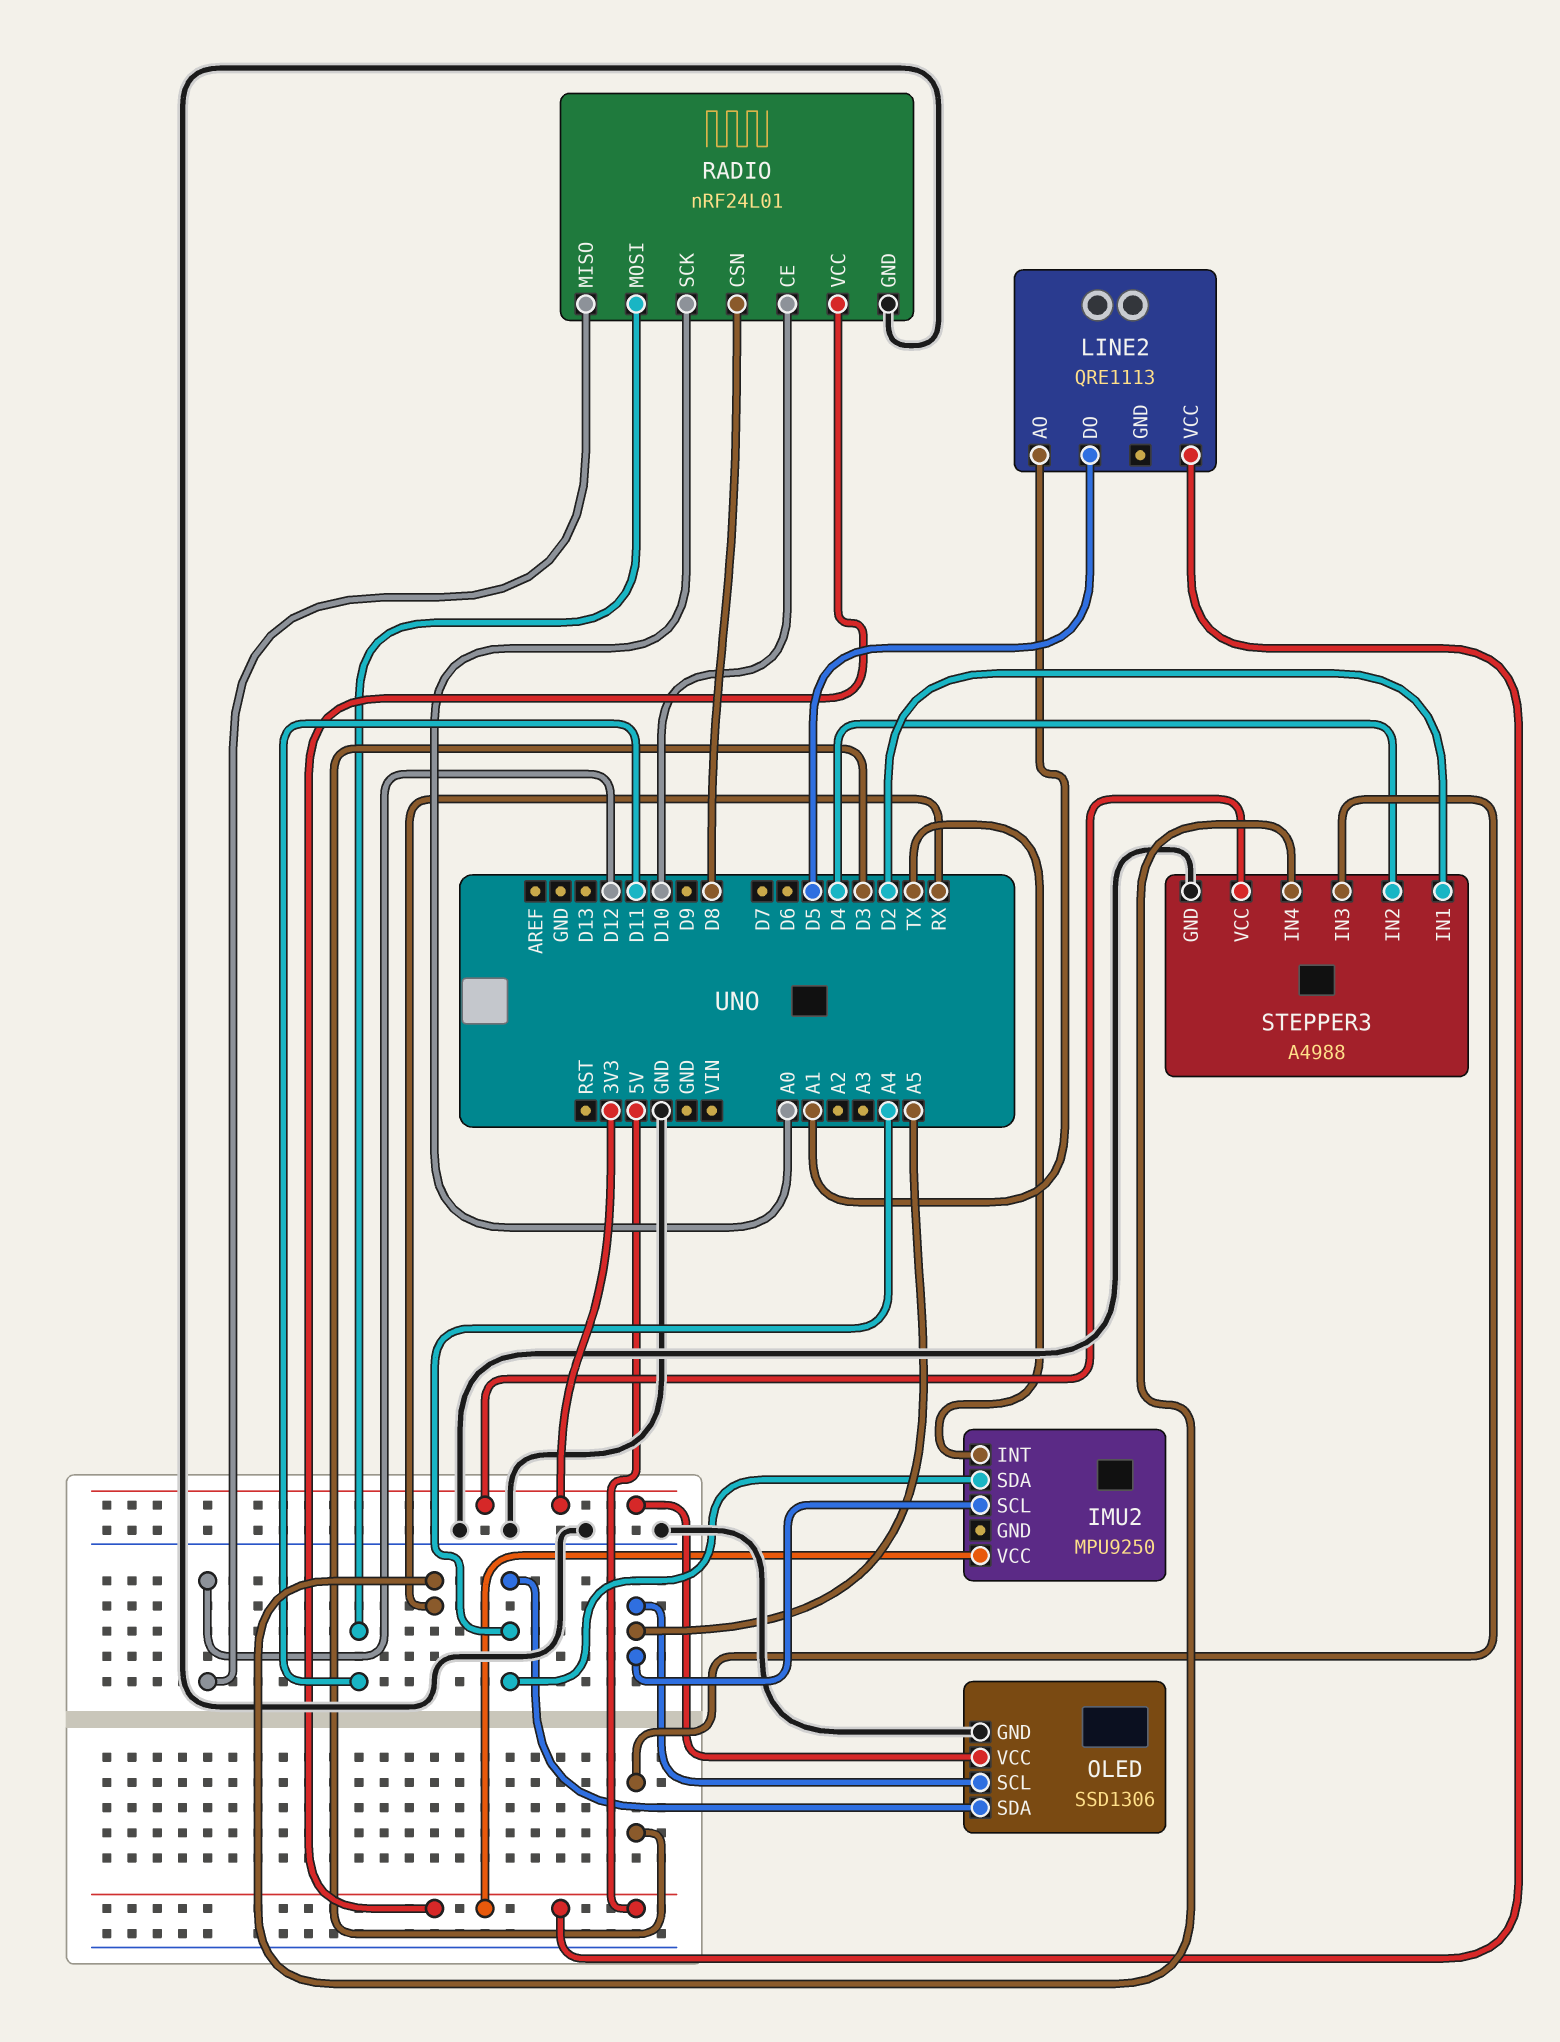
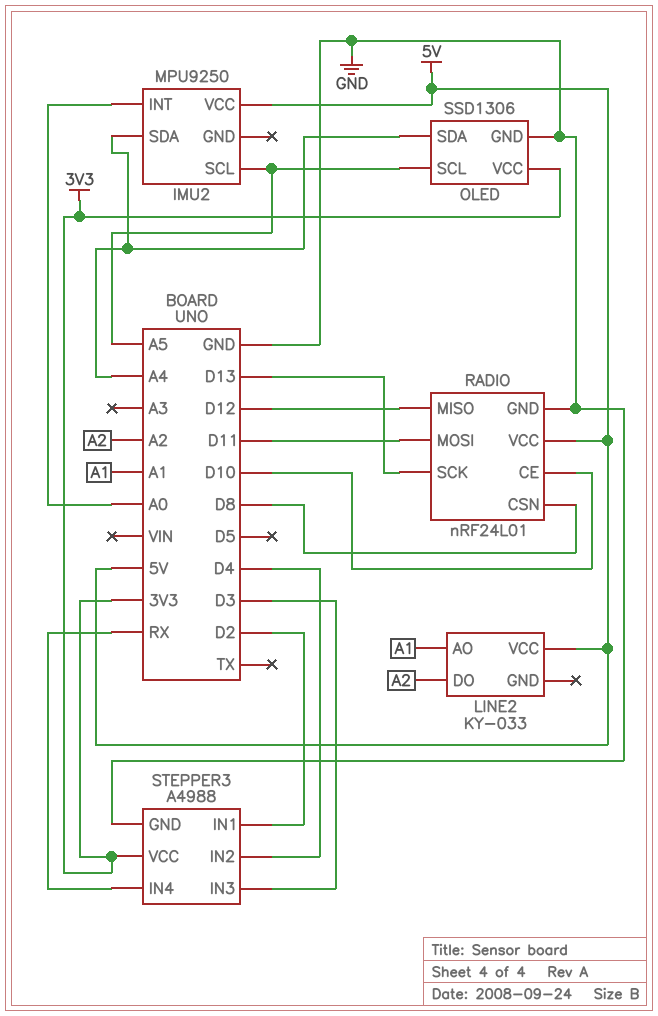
IMU2 pin INT: TX -> A0
LINE2: QRE1113 -> KY-033
LINE2 pin DO: D5 -> A2
RADIO pin SCK: A0 -> D13

